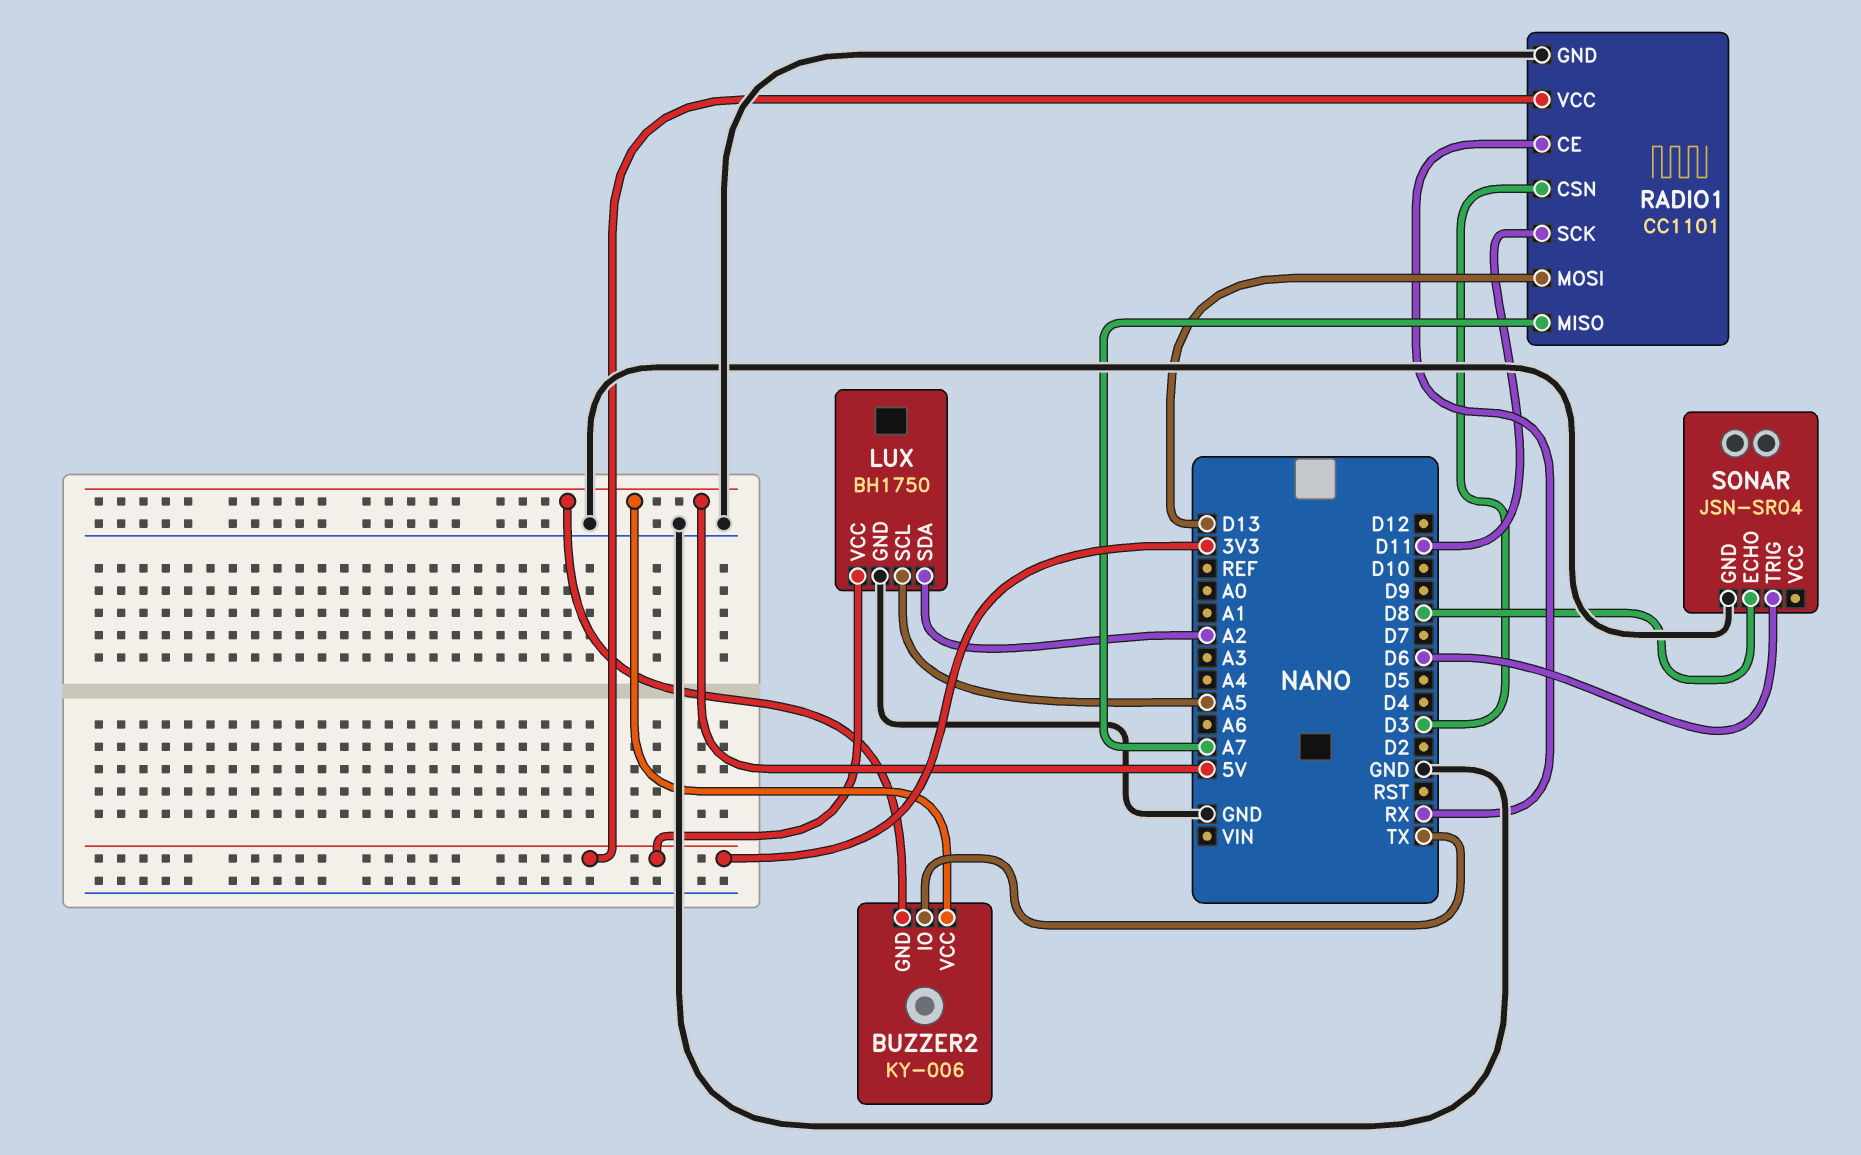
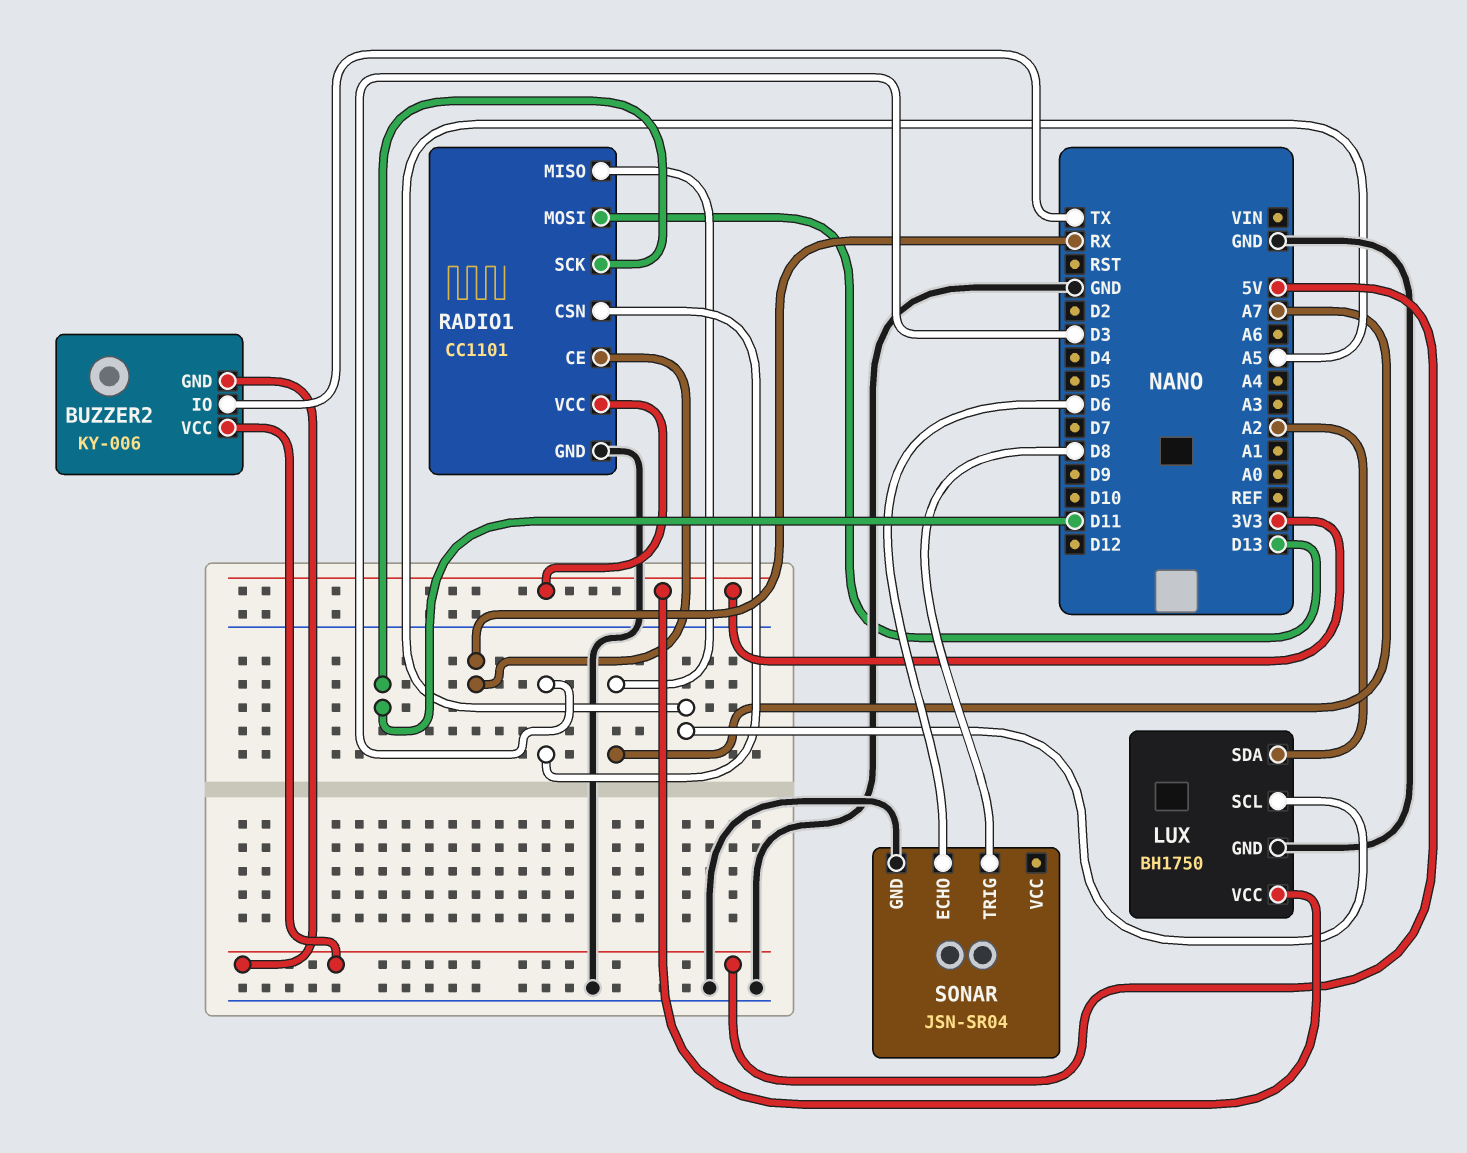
SONAR pin ECHO: D8 -> D6
SONAR pin TRIG: D6 -> D8

